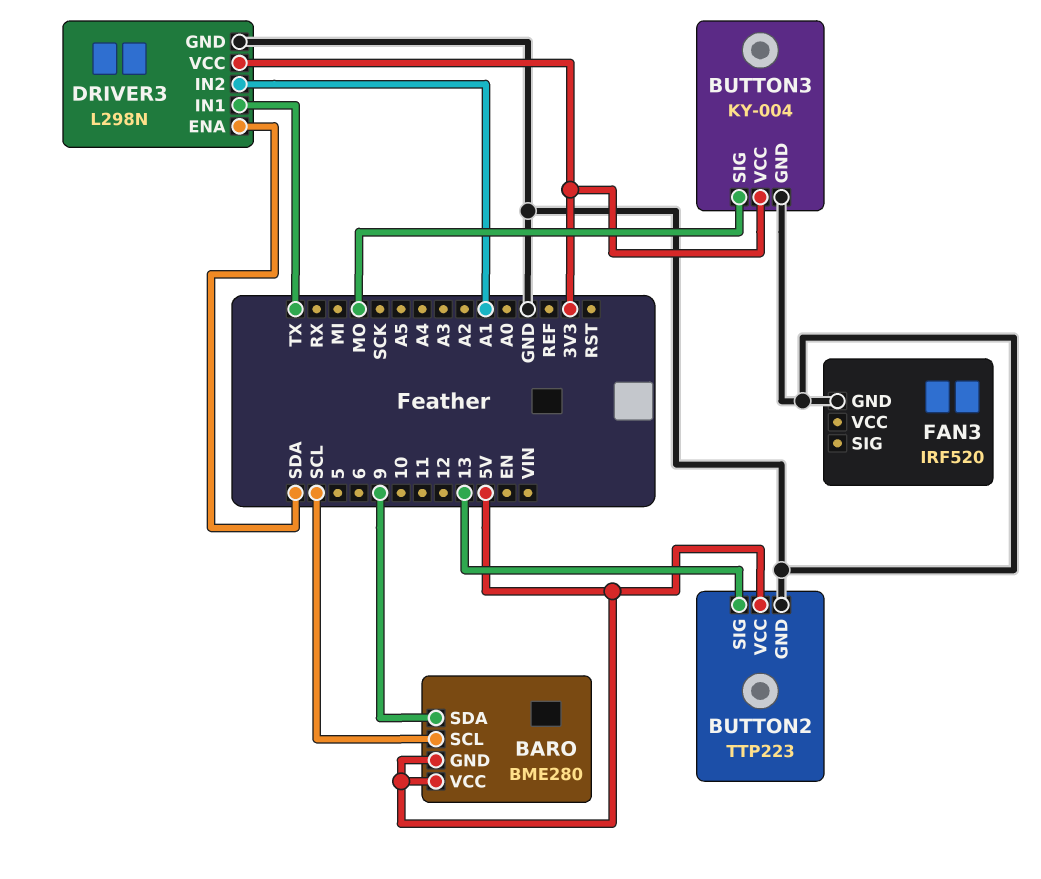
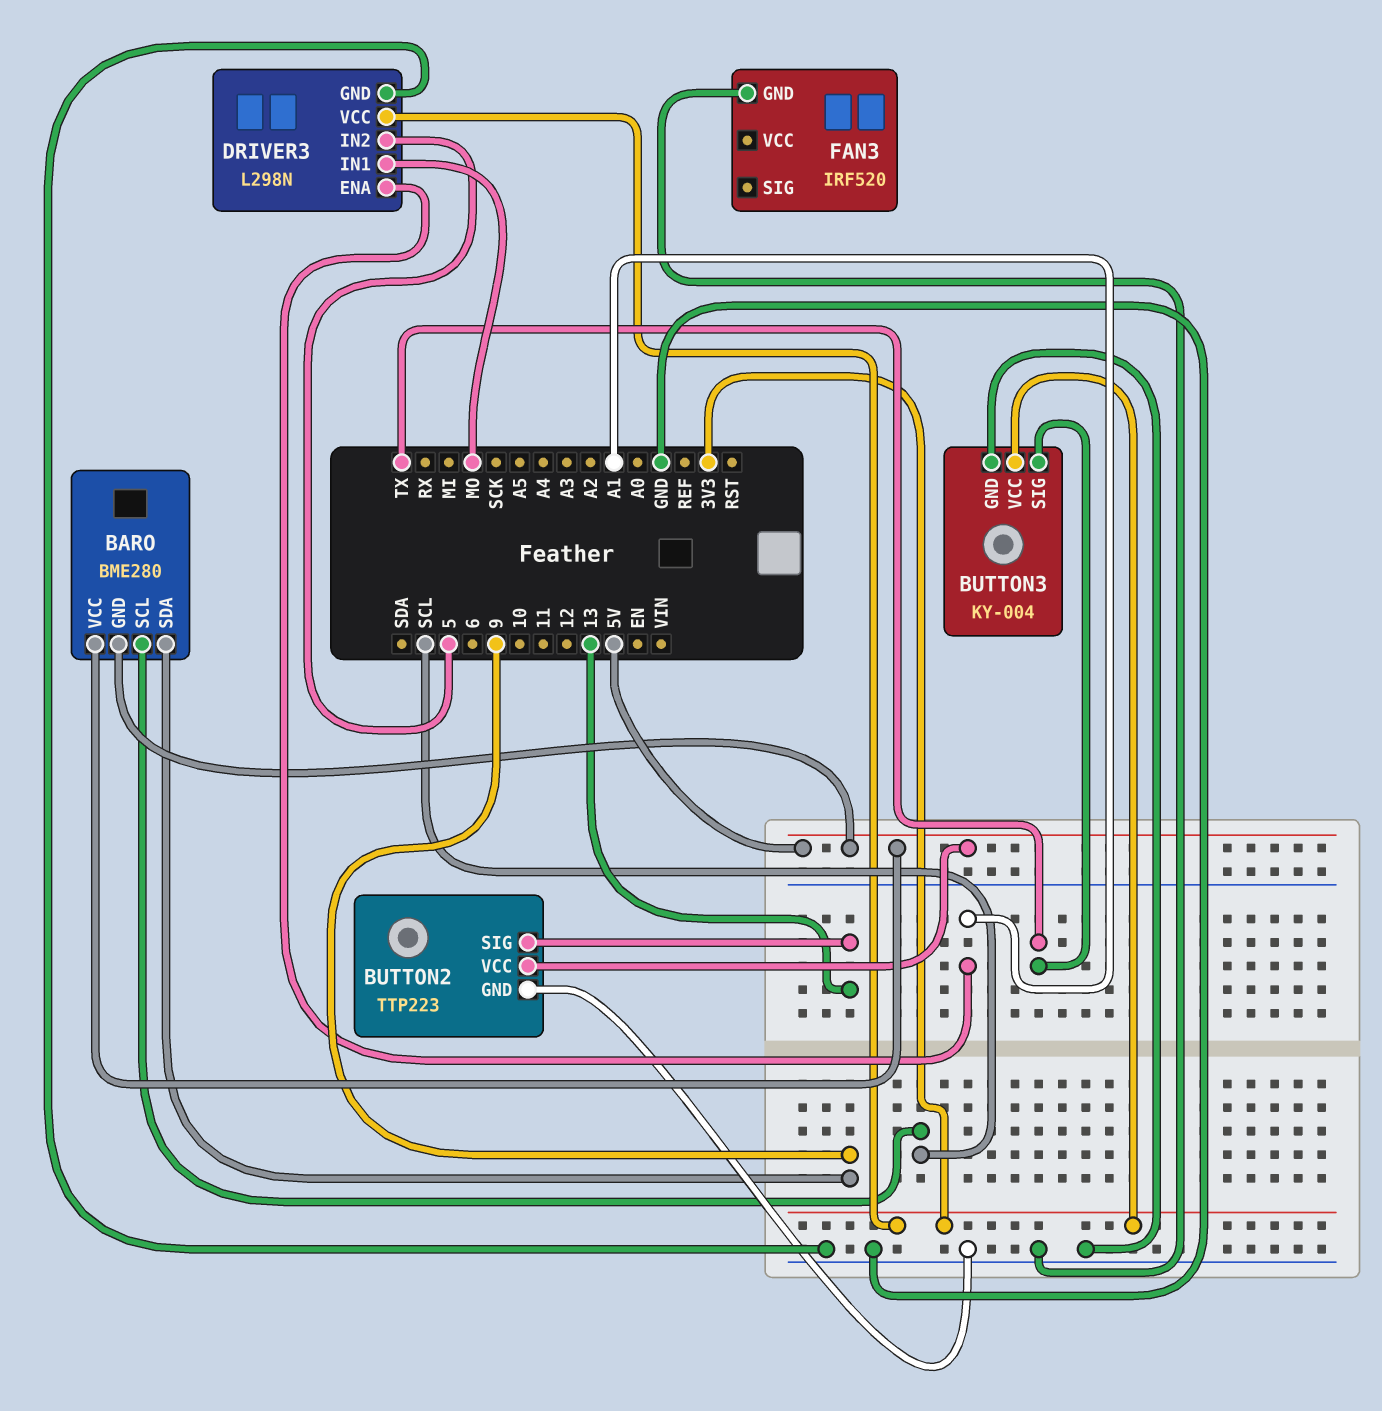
BUTTON3 pin SIG: MO -> TX
DRIVER3 pin ENA: SDA -> A1
DRIVER3 pin IN1: TX -> MO
DRIVER3 pin IN2: A1 -> 5

